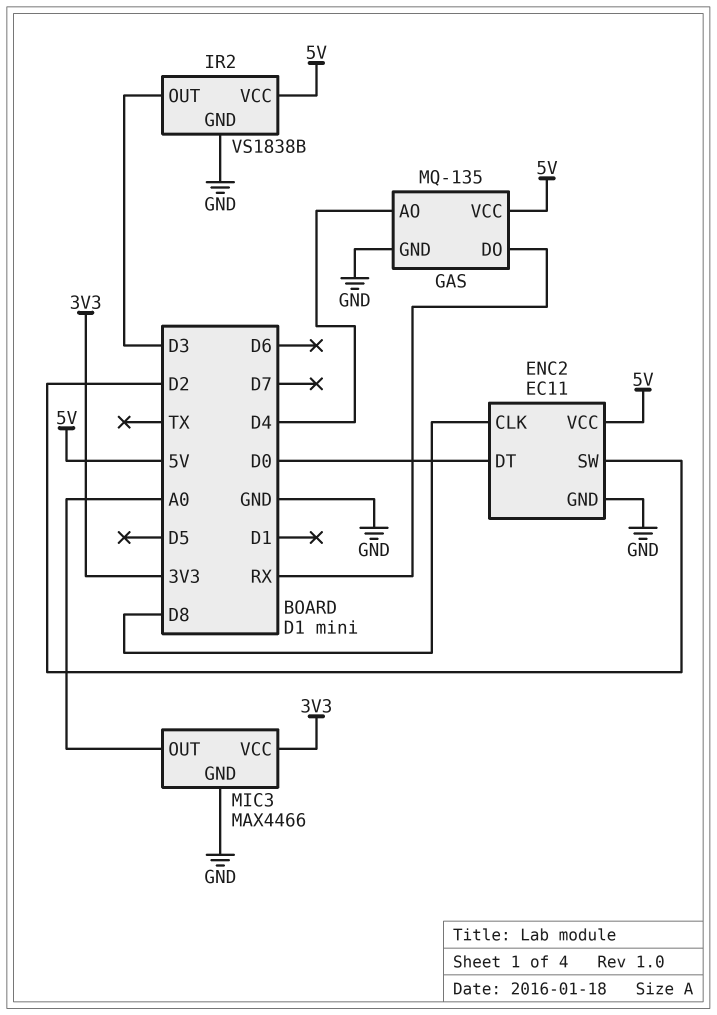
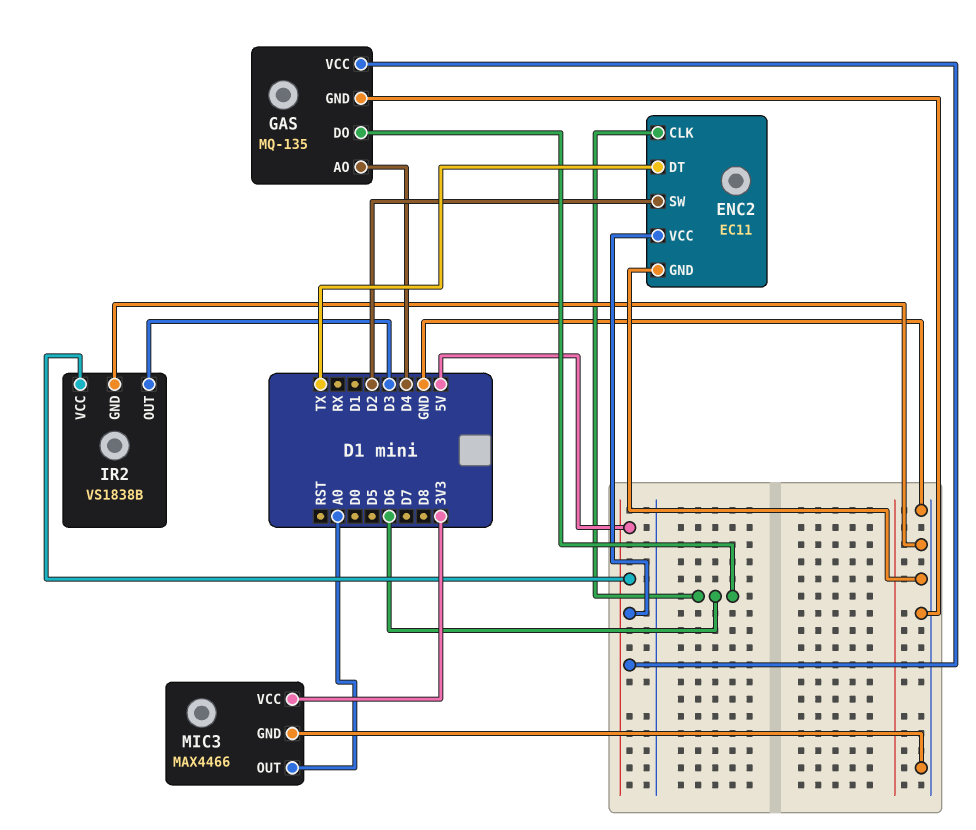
ENC2 pin CLK: D8 -> D6
ENC2 pin DT: D0 -> TX
GAS pin DO: RX -> D6

